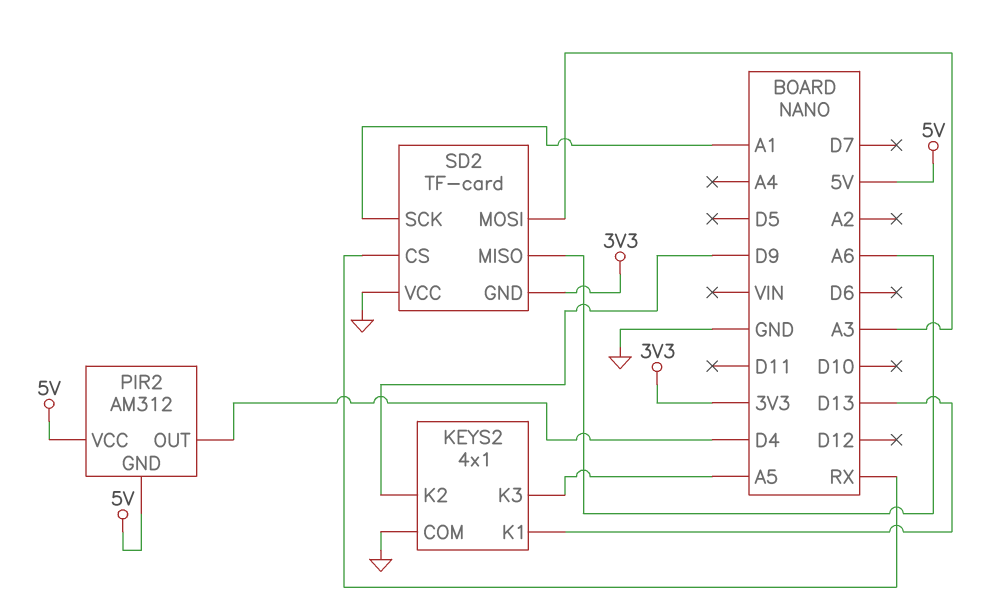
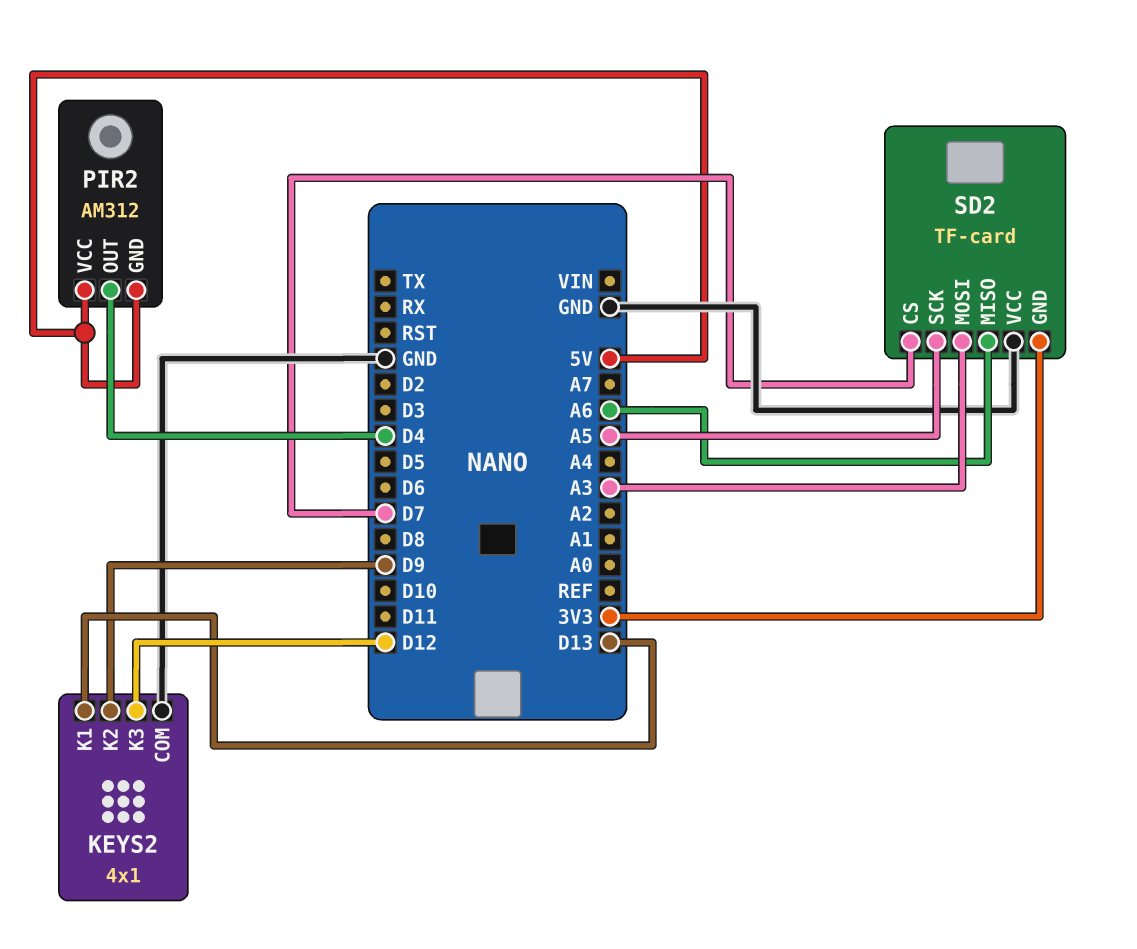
KEYS2 pin K3: A5 -> D12
SD2 pin CS: RX -> D7
SD2 pin SCK: A1 -> A5

